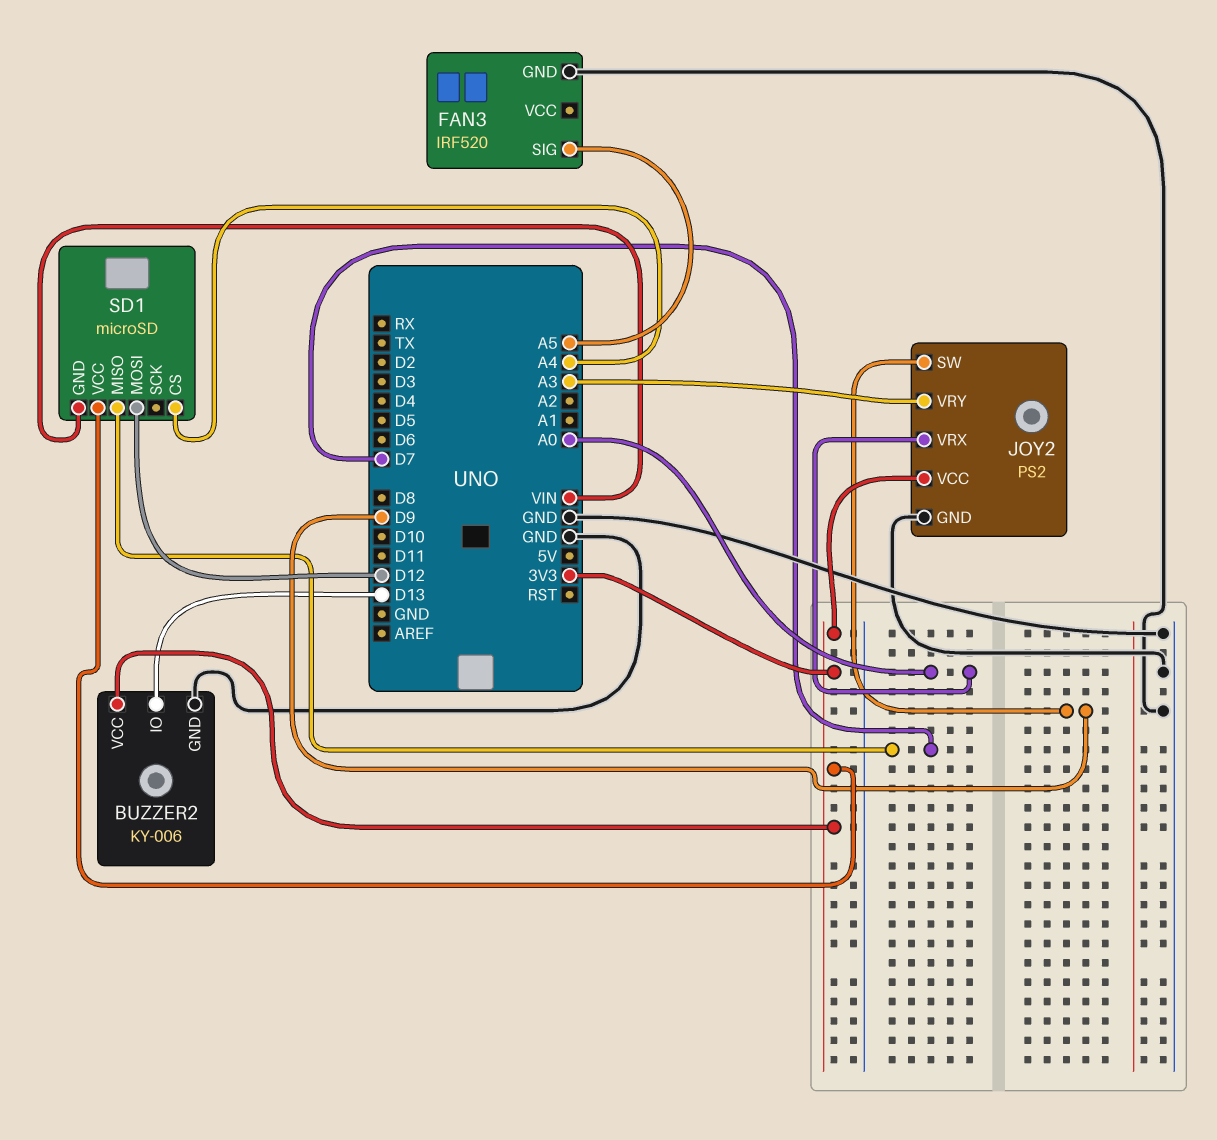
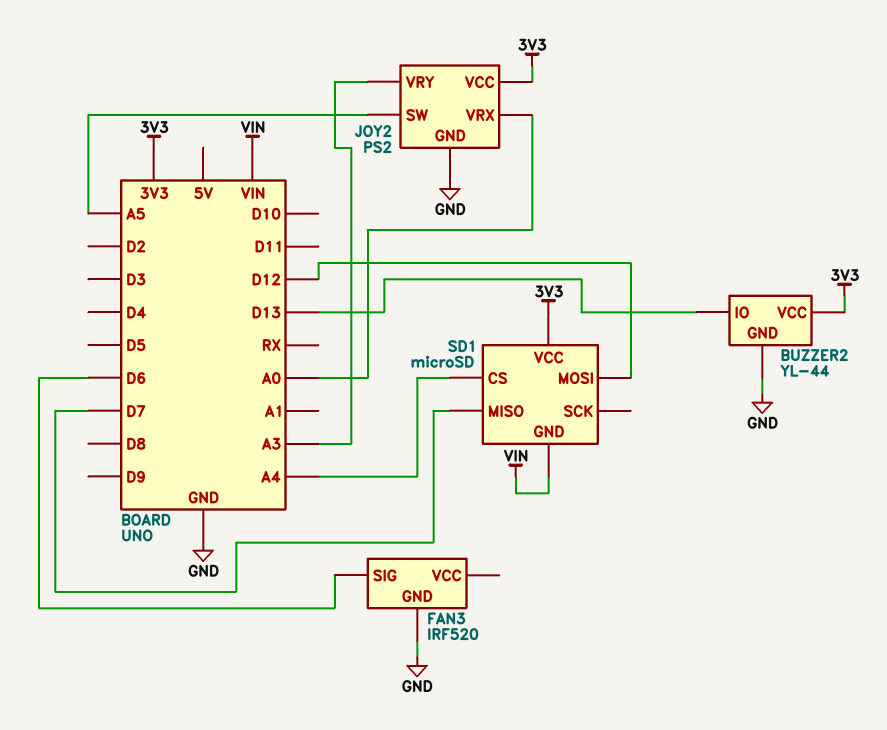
BUZZER2: KY-006 -> YL-44
FAN3 pin SIG: A5 -> D6
JOY2 pin SW: D9 -> A5

